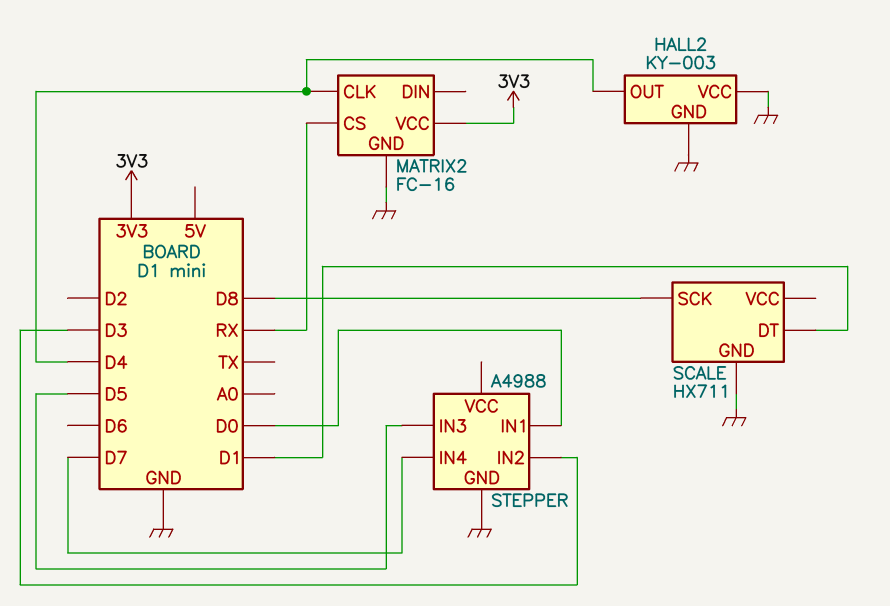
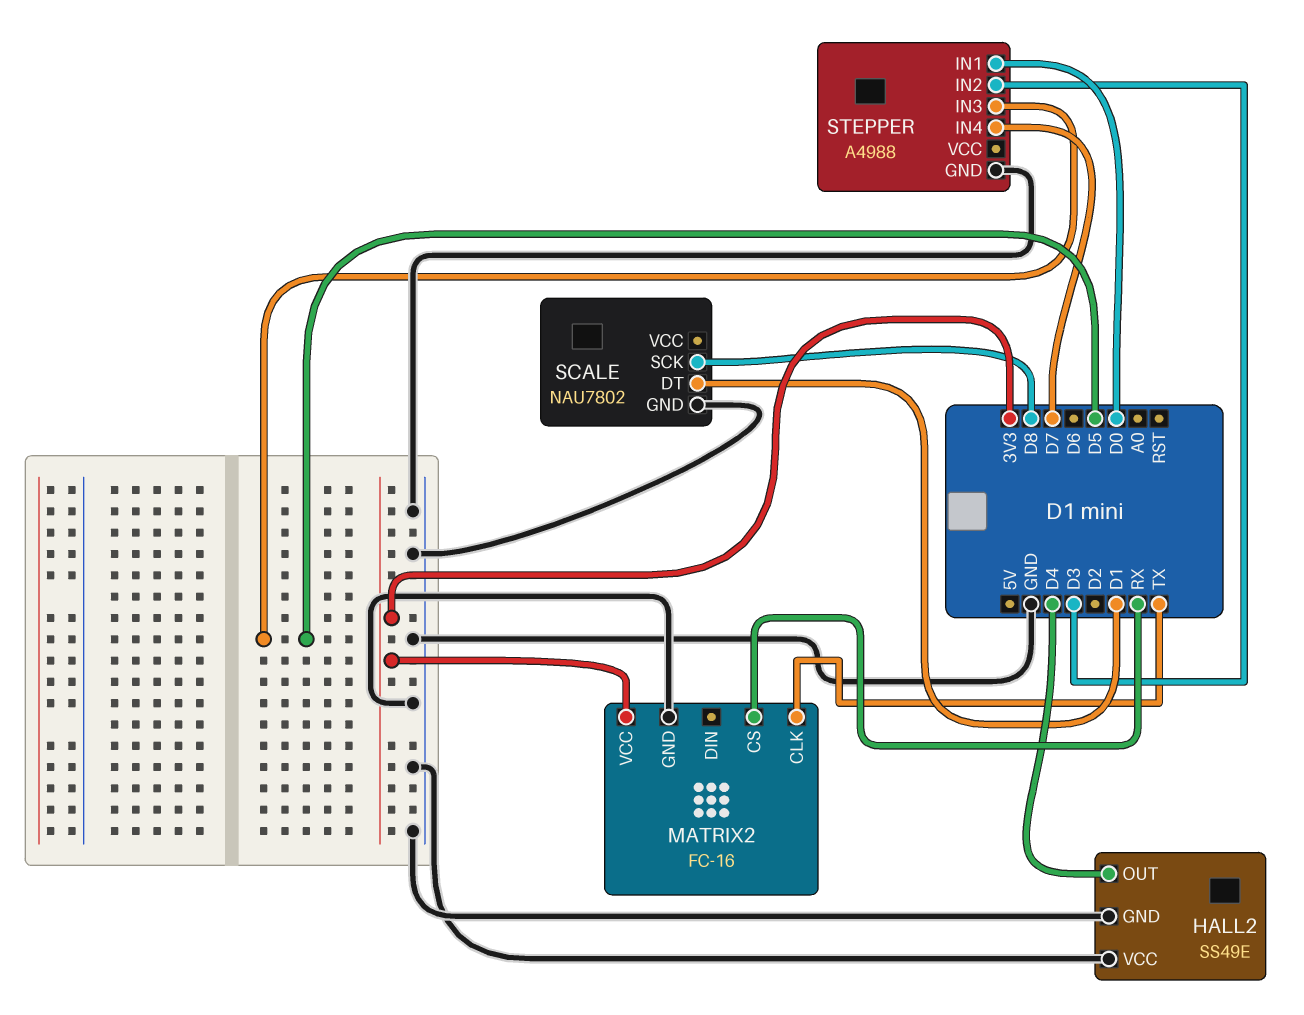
HALL2: KY-003 -> SS49E
MATRIX2 pin CLK: D4 -> TX
SCALE: HX711 -> NAU7802

